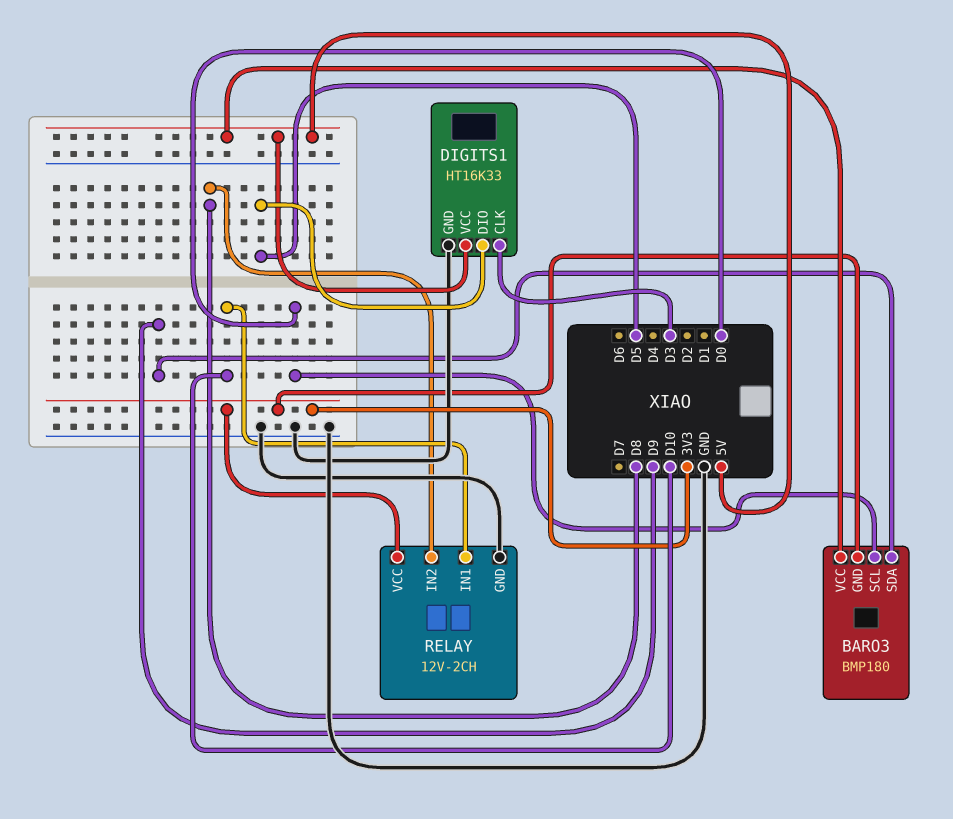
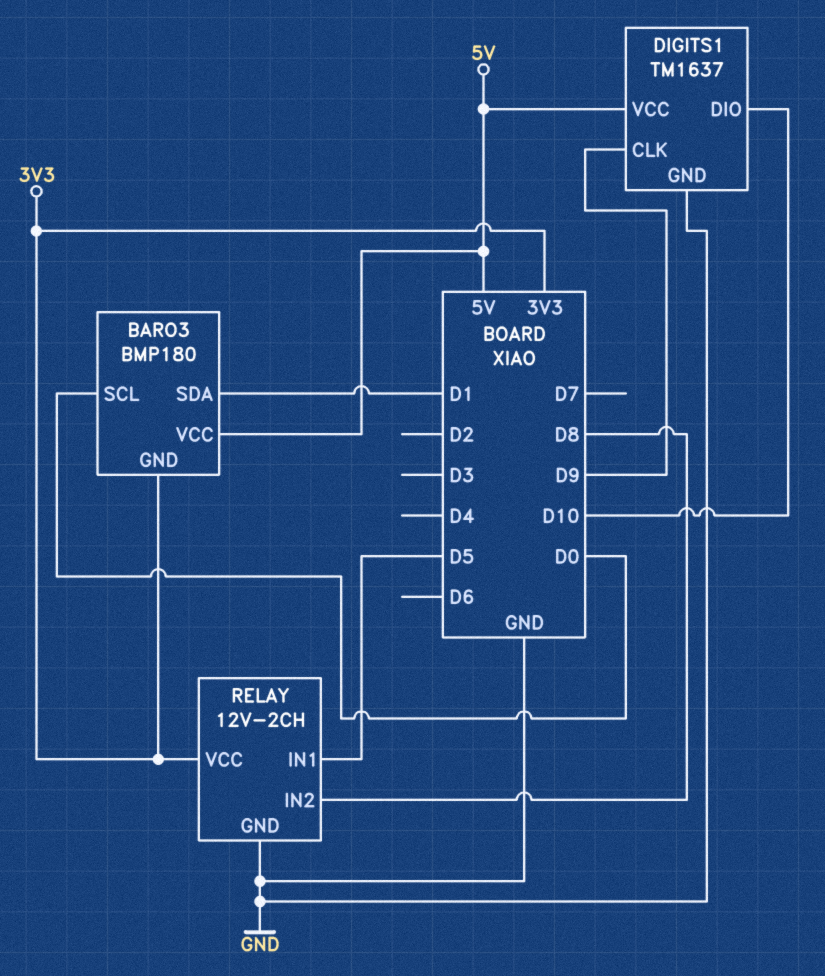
BARO3 pin SDA: D9 -> D1
DIGITS1: HT16K33 -> TM1637
DIGITS1 pin CLK: D3 -> D9
DIGITS1 pin DIO: D5 -> D10
RELAY pin IN1: D10 -> D5

